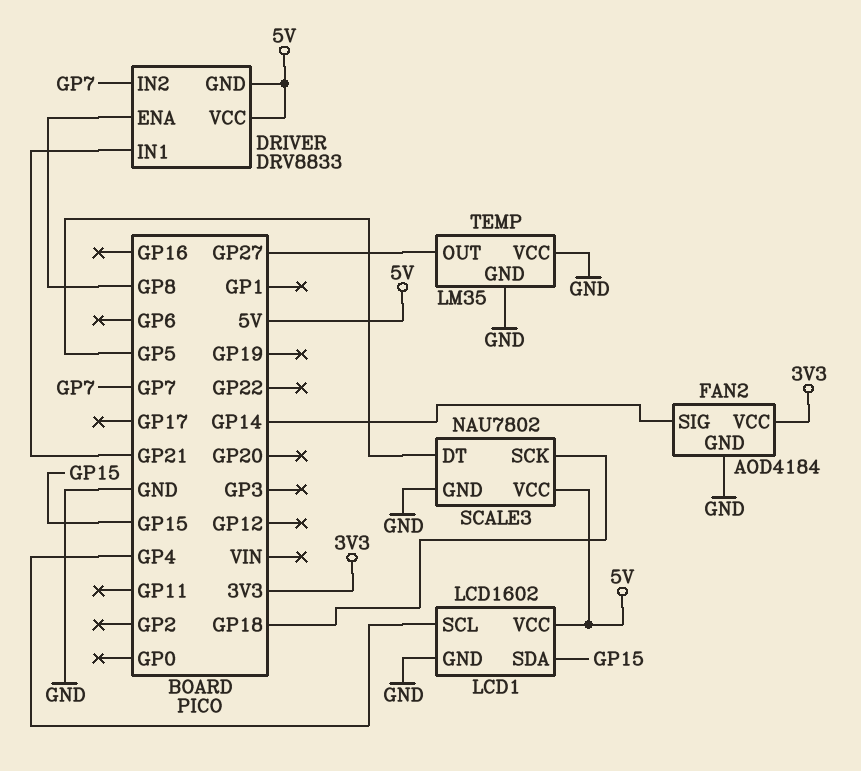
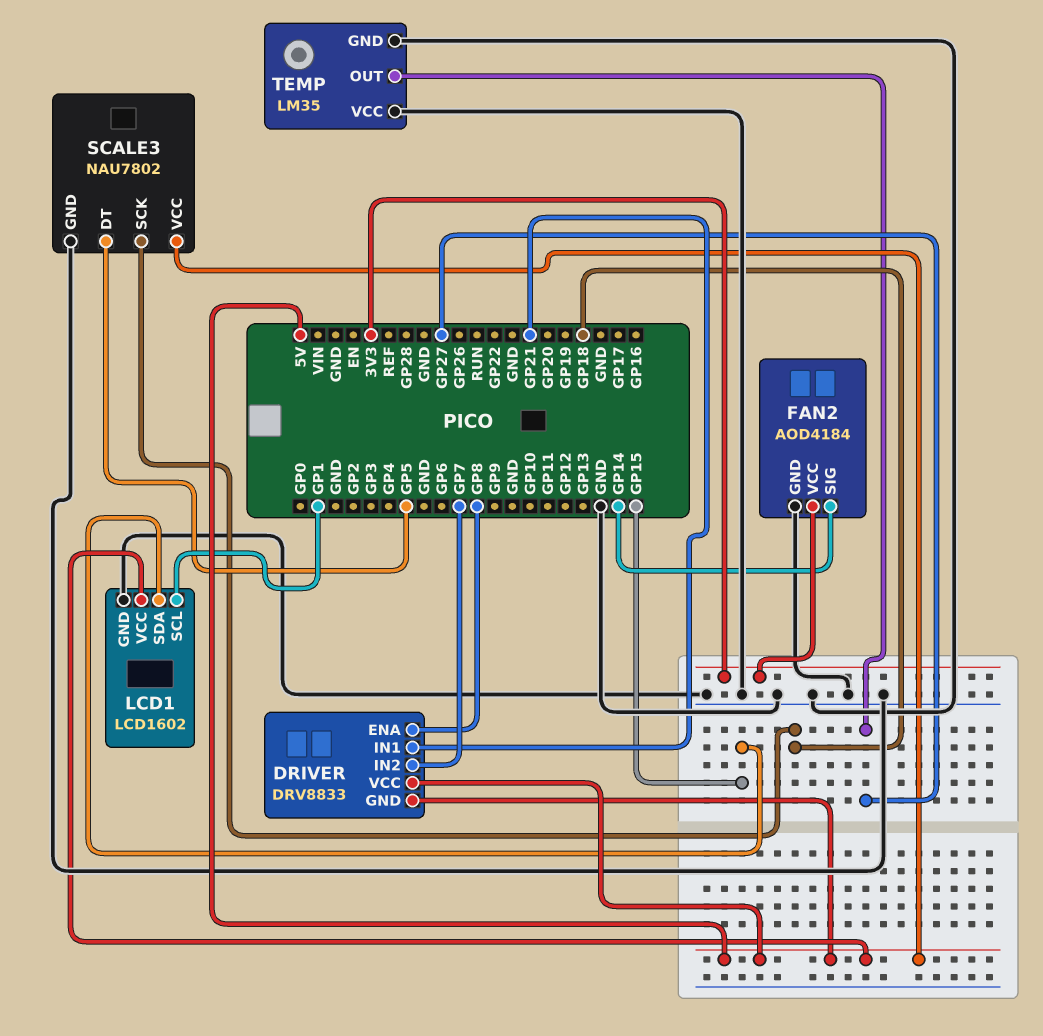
LCD1 pin SCL: GP4 -> GP1

